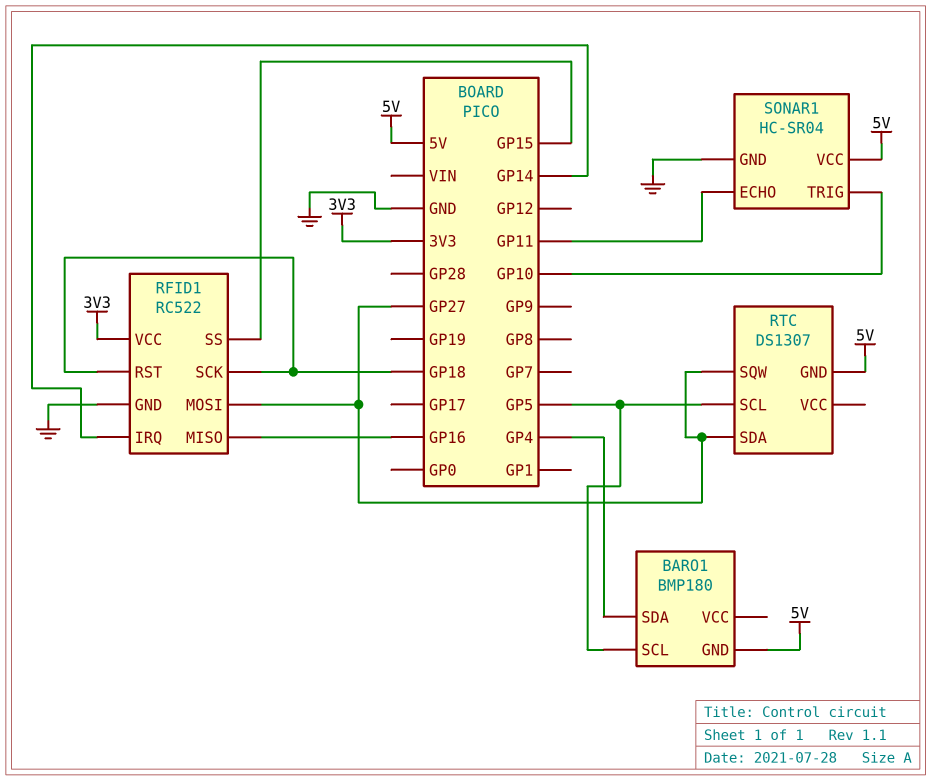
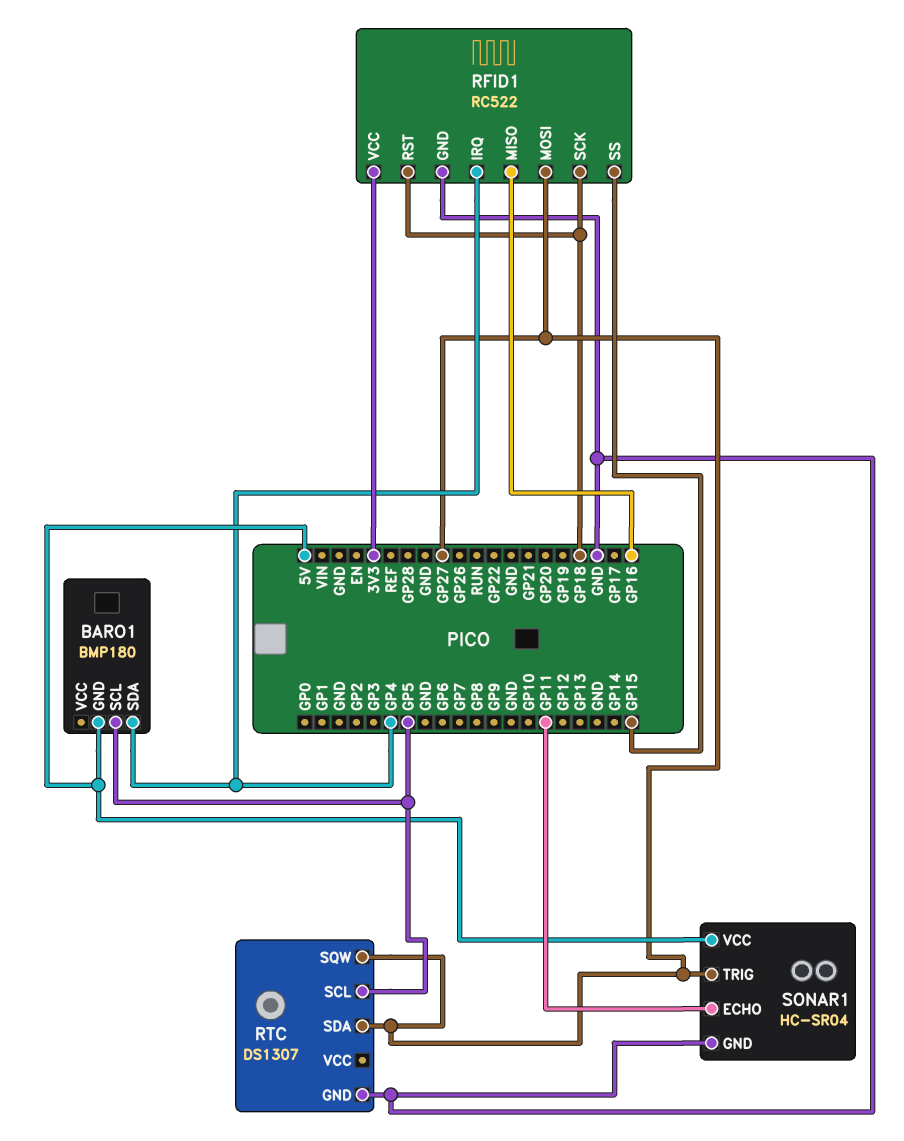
RFID1 pin IRQ: GP14 -> GP4
RTC pin GND: 5V -> GND
SONAR1 pin TRIG: GP10 -> GP27

